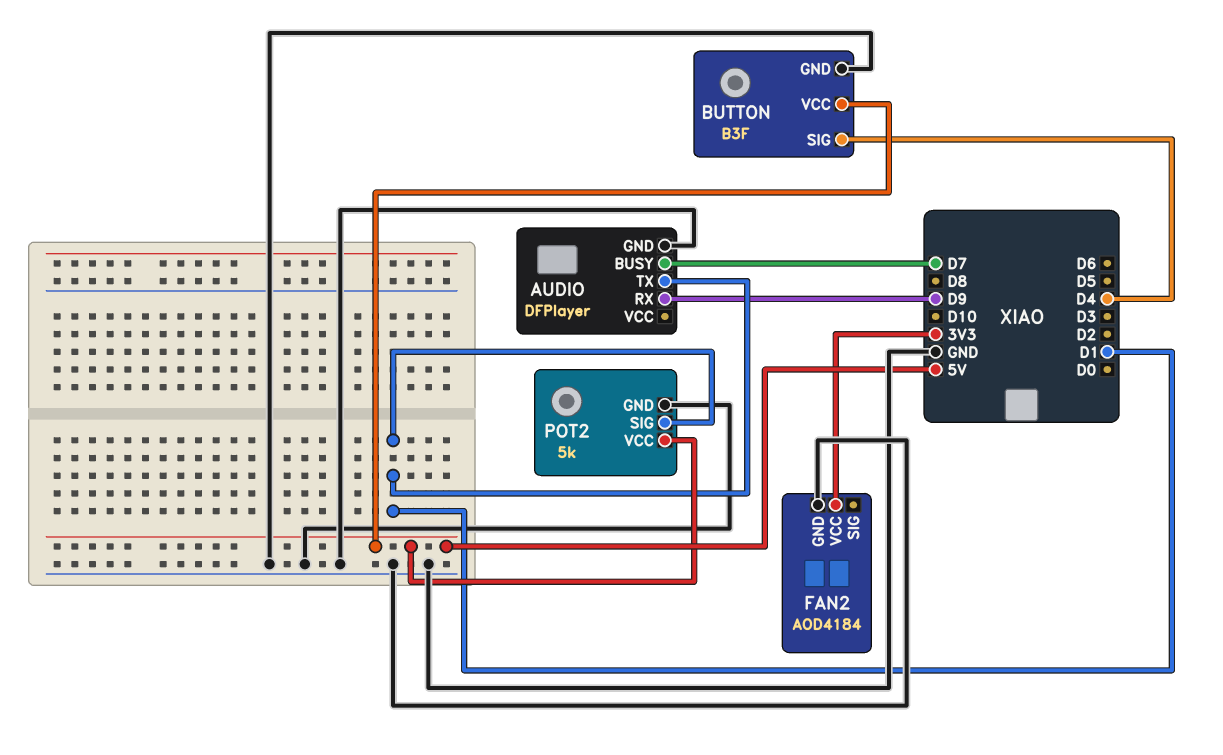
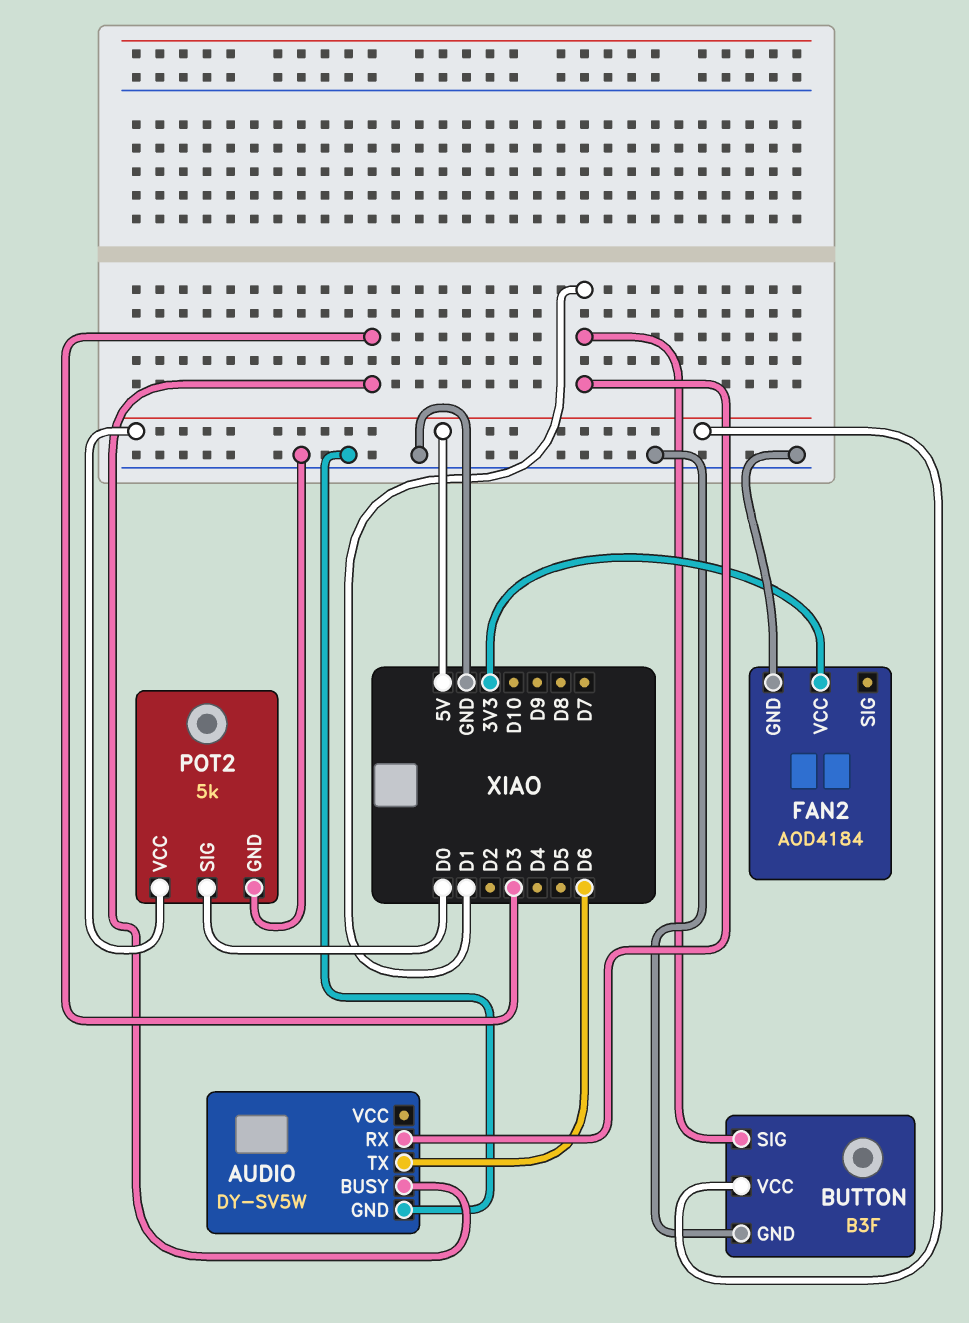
AUDIO: DFPlayer -> DY-SV5W
AUDIO pin BUSY: D7 -> D3
AUDIO pin RX: D9 -> D1
AUDIO pin TX: D1 -> D6
BUTTON pin SIG: D4 -> D1
POT2 pin SIG: D1 -> D0

